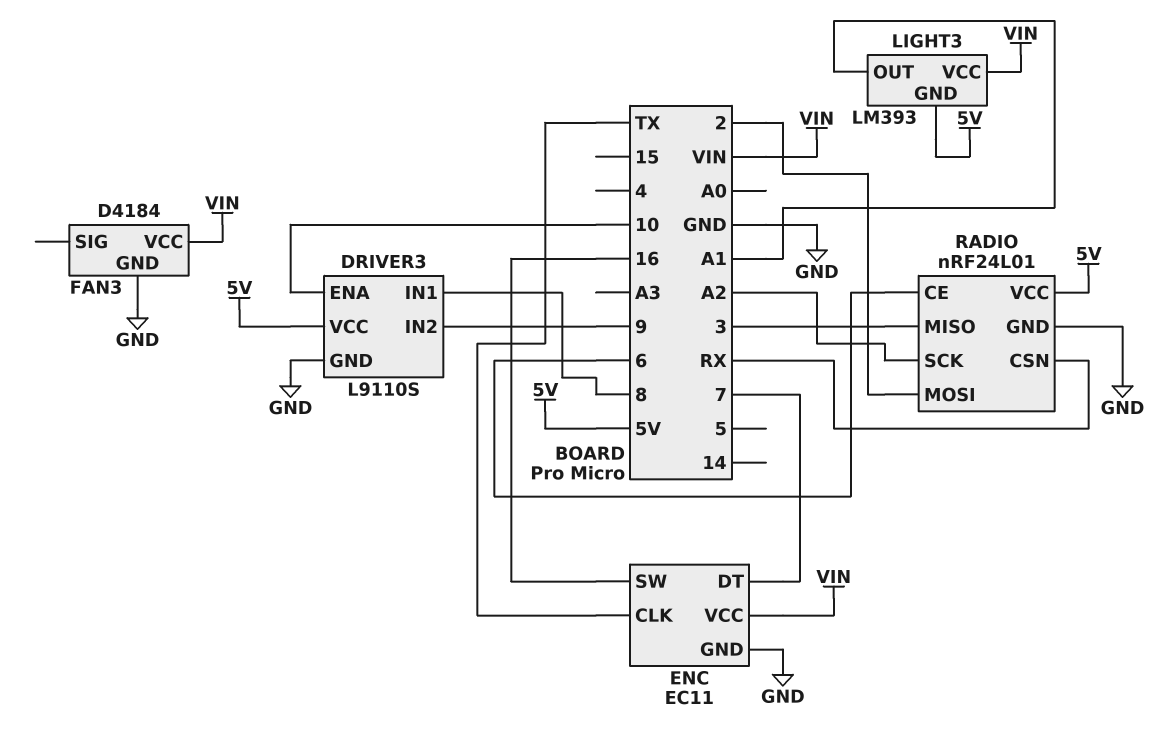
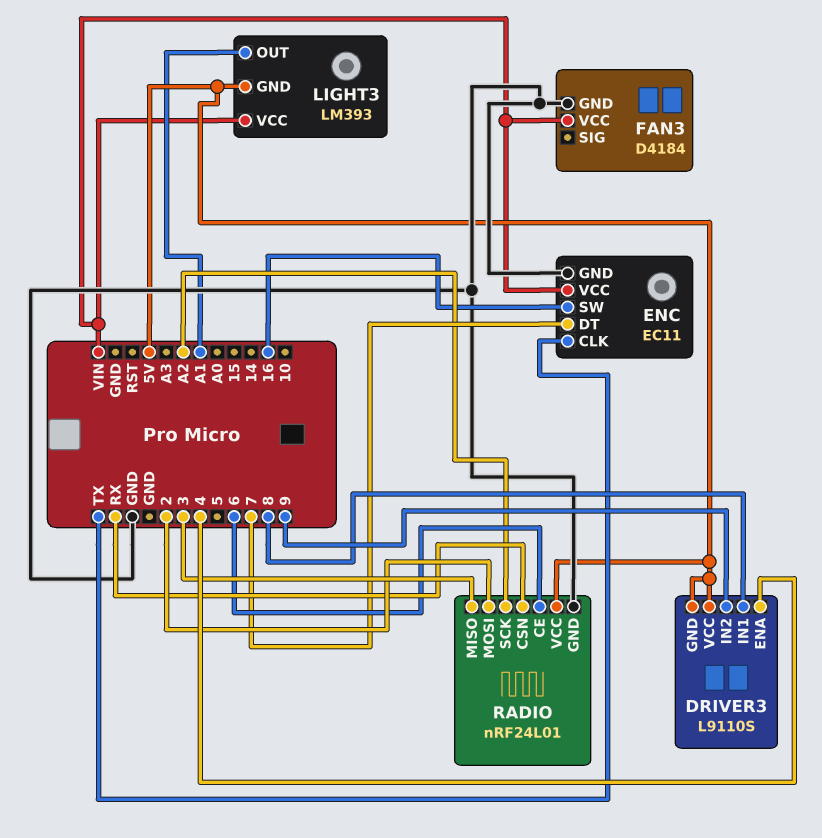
DRIVER3 pin ENA: 10 -> 4
DRIVER3 pin GND: GND -> 5V

